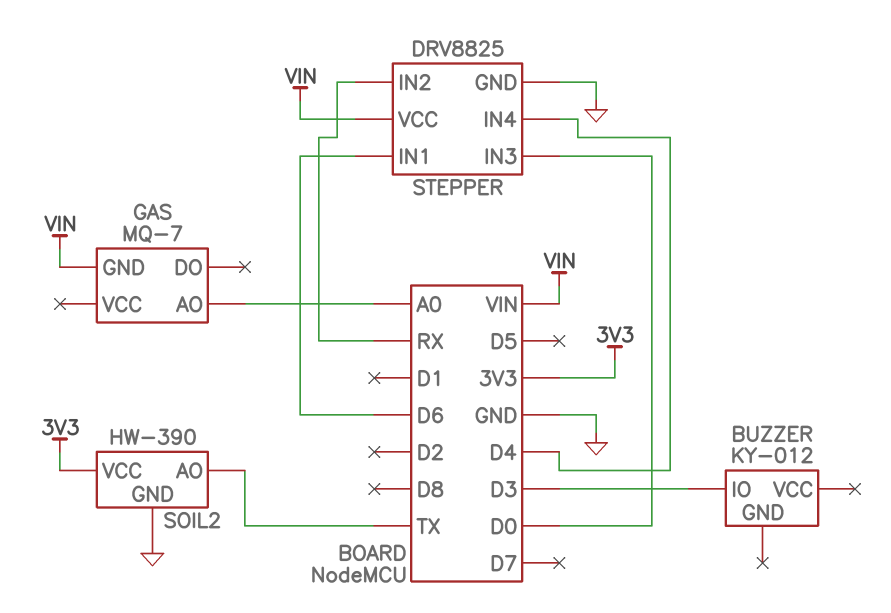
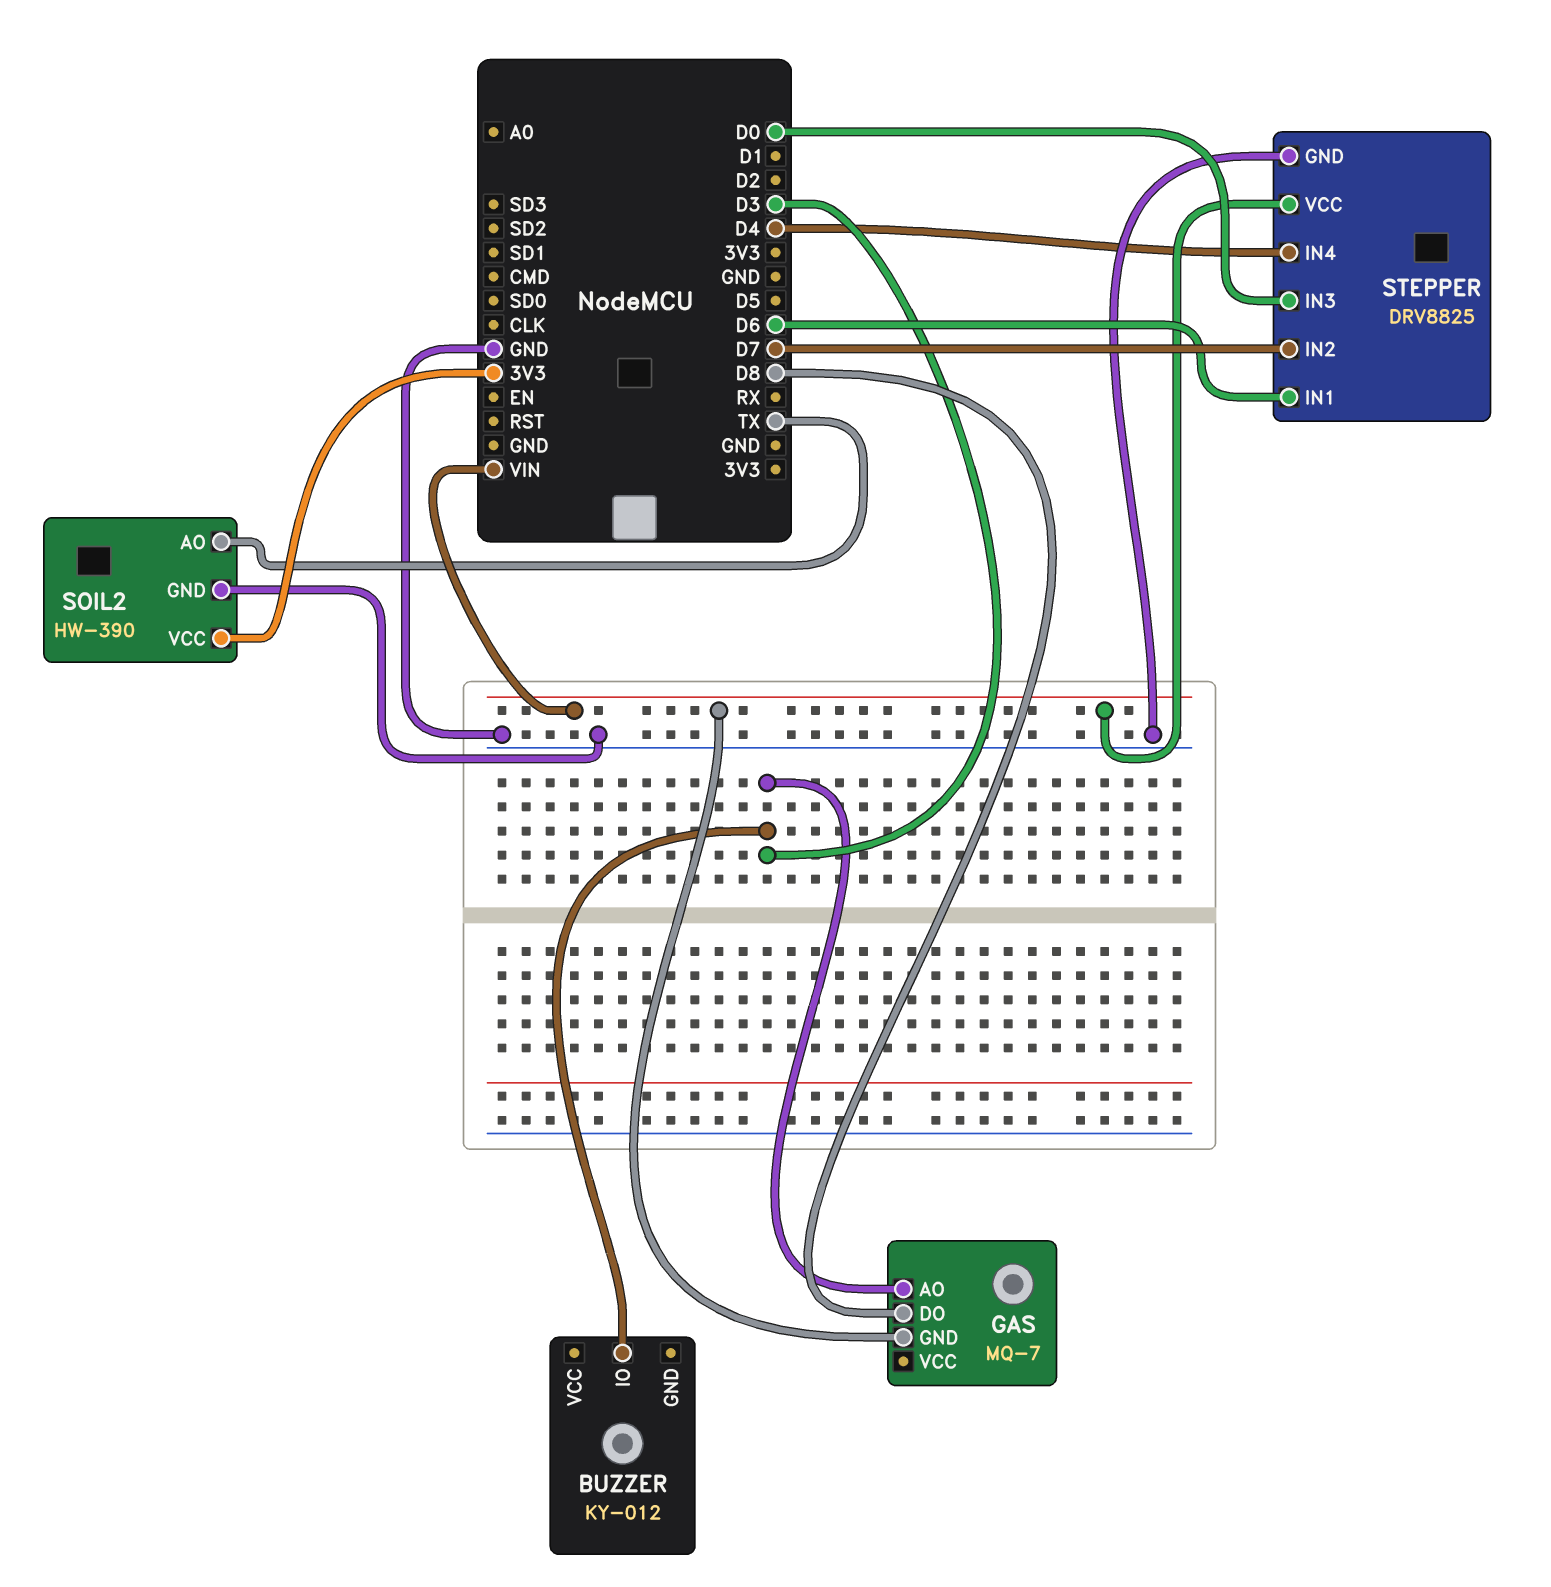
GAS pin AO: A0 -> D3
GAS pin DO: none -> D8
STEPPER pin IN2: RX -> D7

